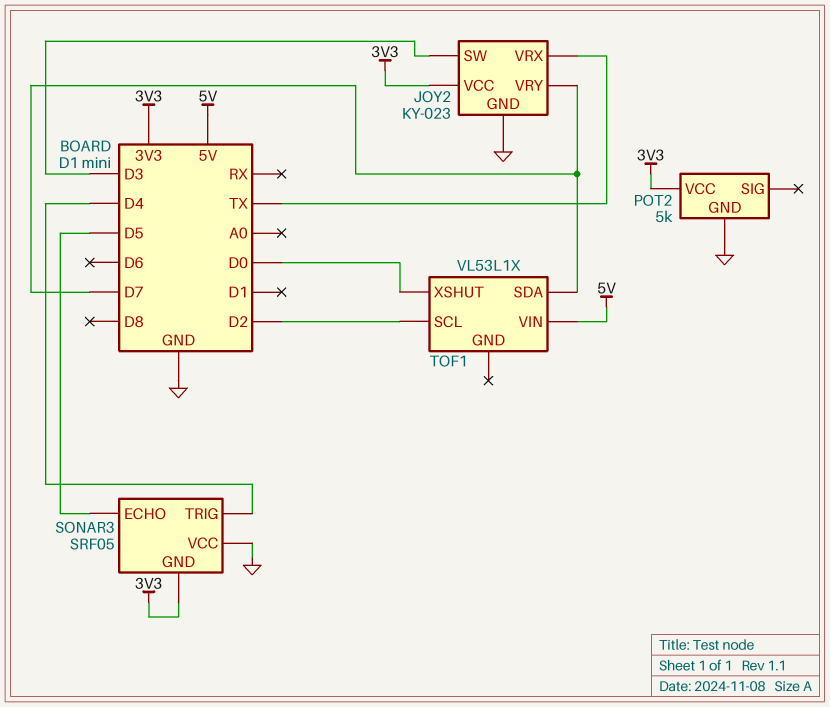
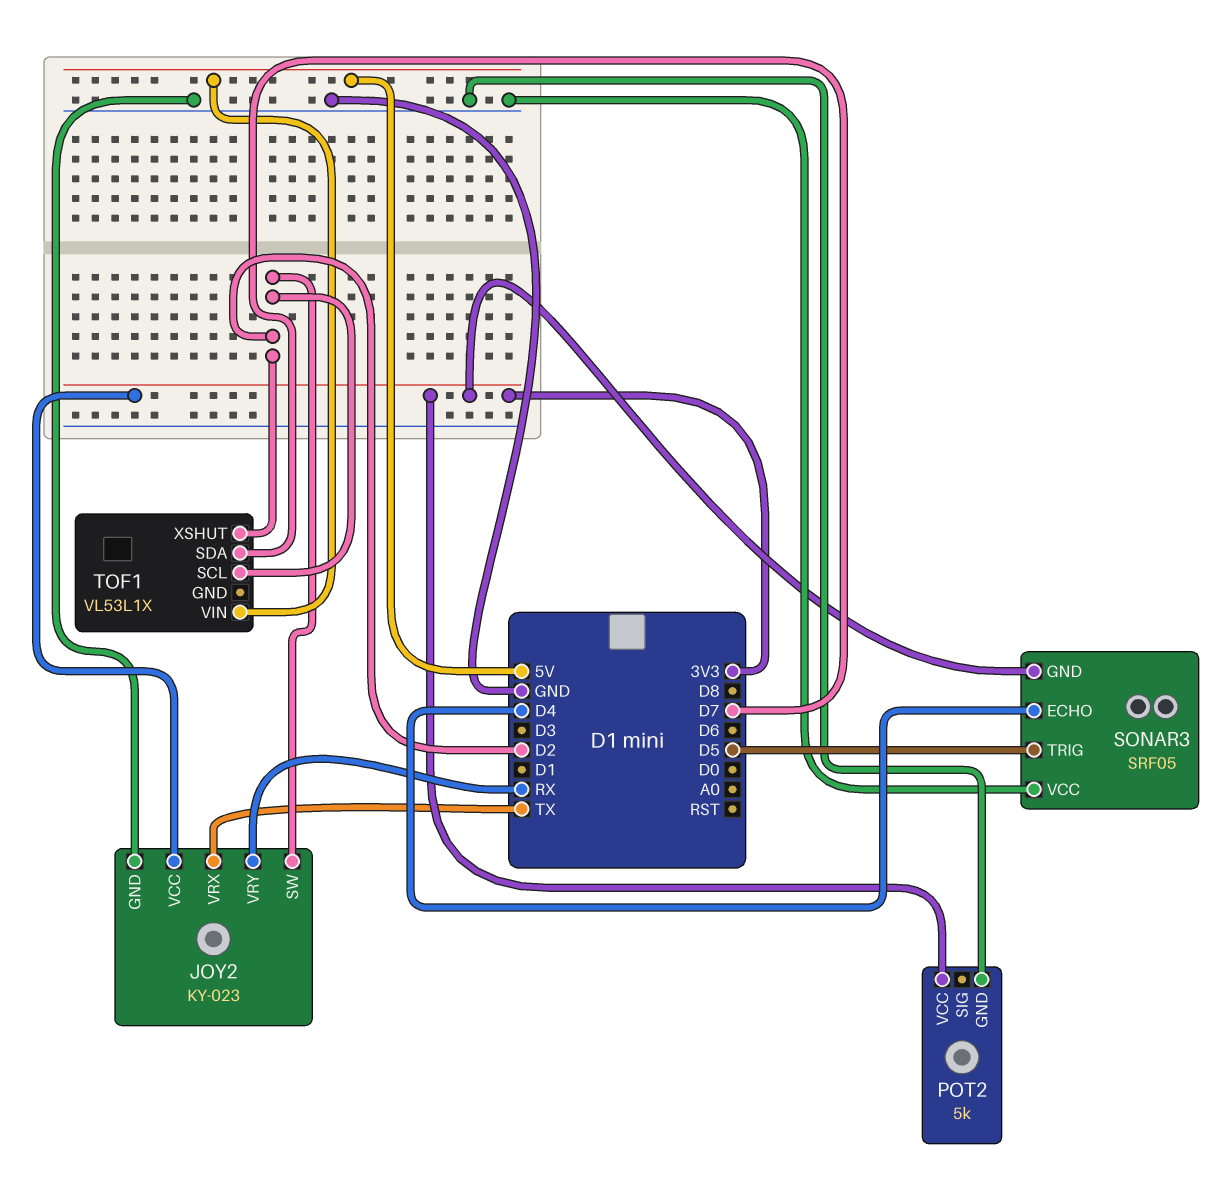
JOY2 pin SW: D3 -> D2
JOY2 pin VRY: D7 -> RX
SONAR3 pin ECHO: D5 -> D4
SONAR3 pin TRIG: D4 -> D5
TOF1 pin XSHUT: D0 -> D2

